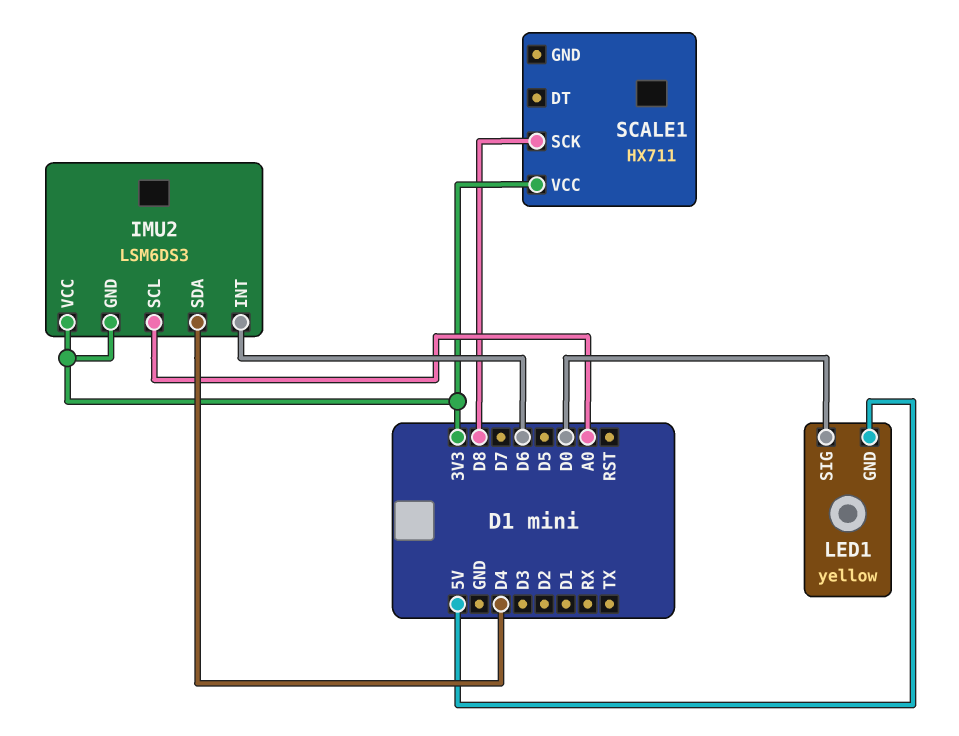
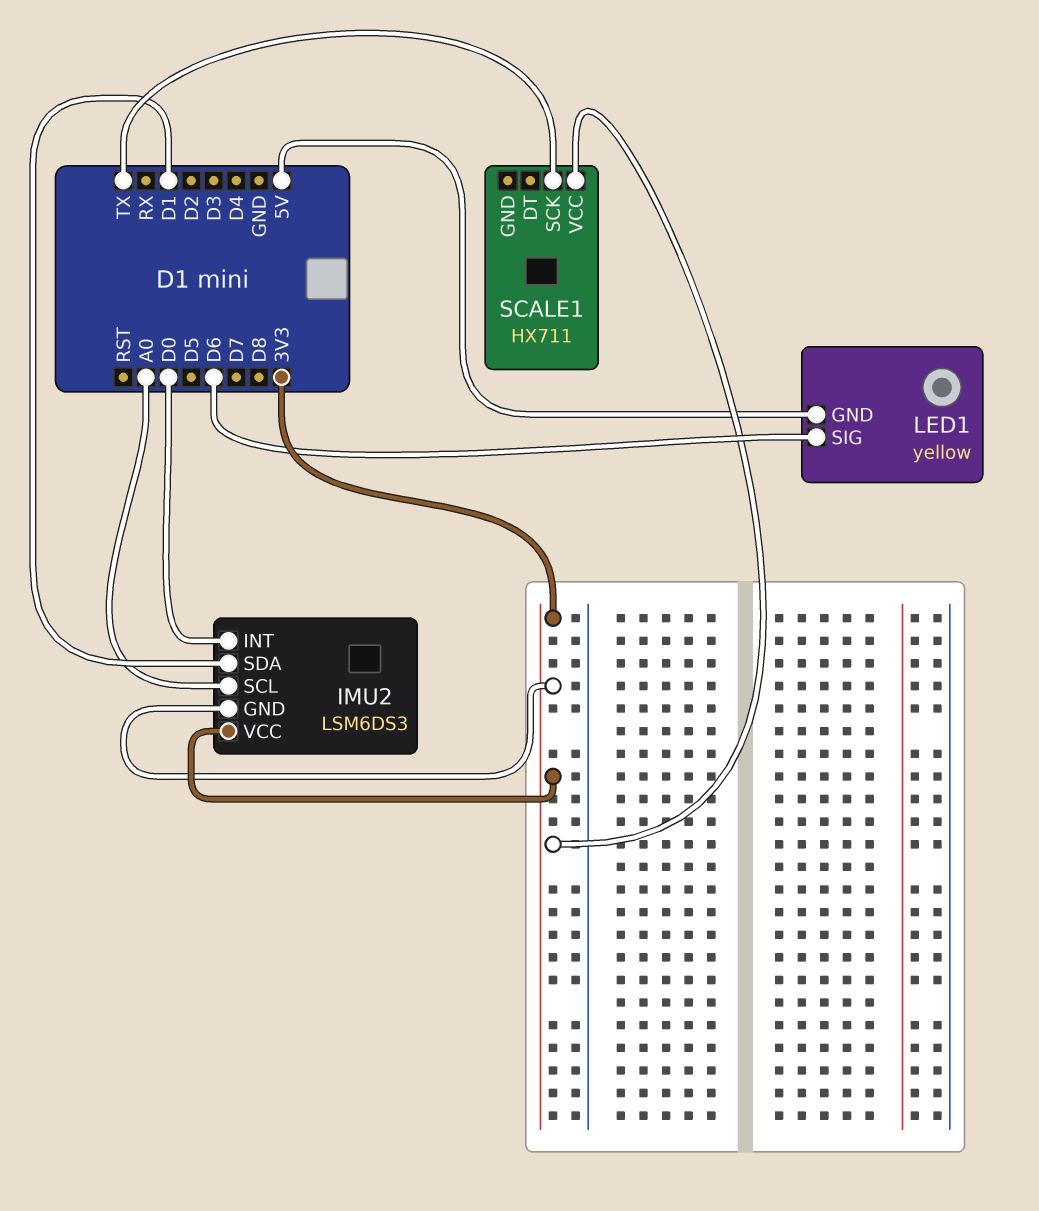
IMU2 pin INT: D6 -> D0
IMU2 pin SDA: D4 -> D1
LED1 pin SIG: D0 -> D6
SCALE1 pin SCK: D8 -> TX

